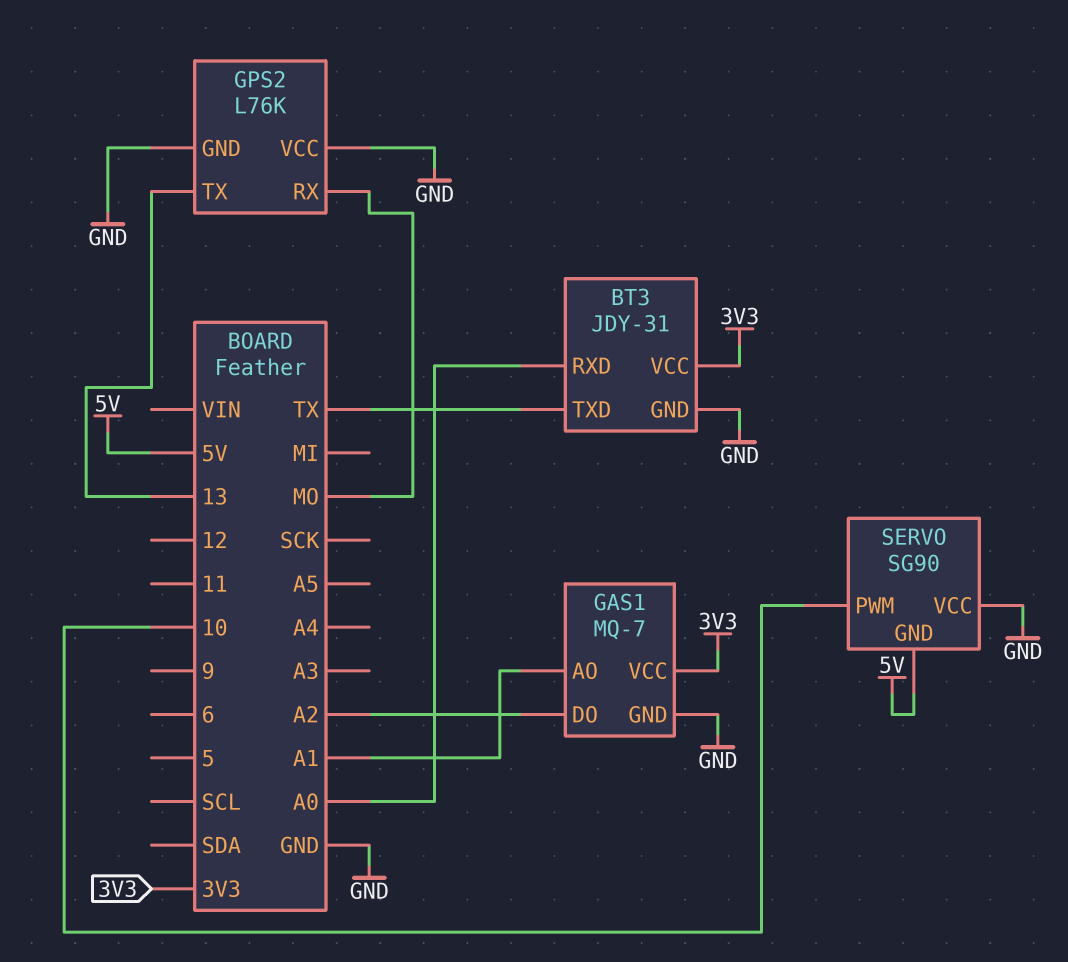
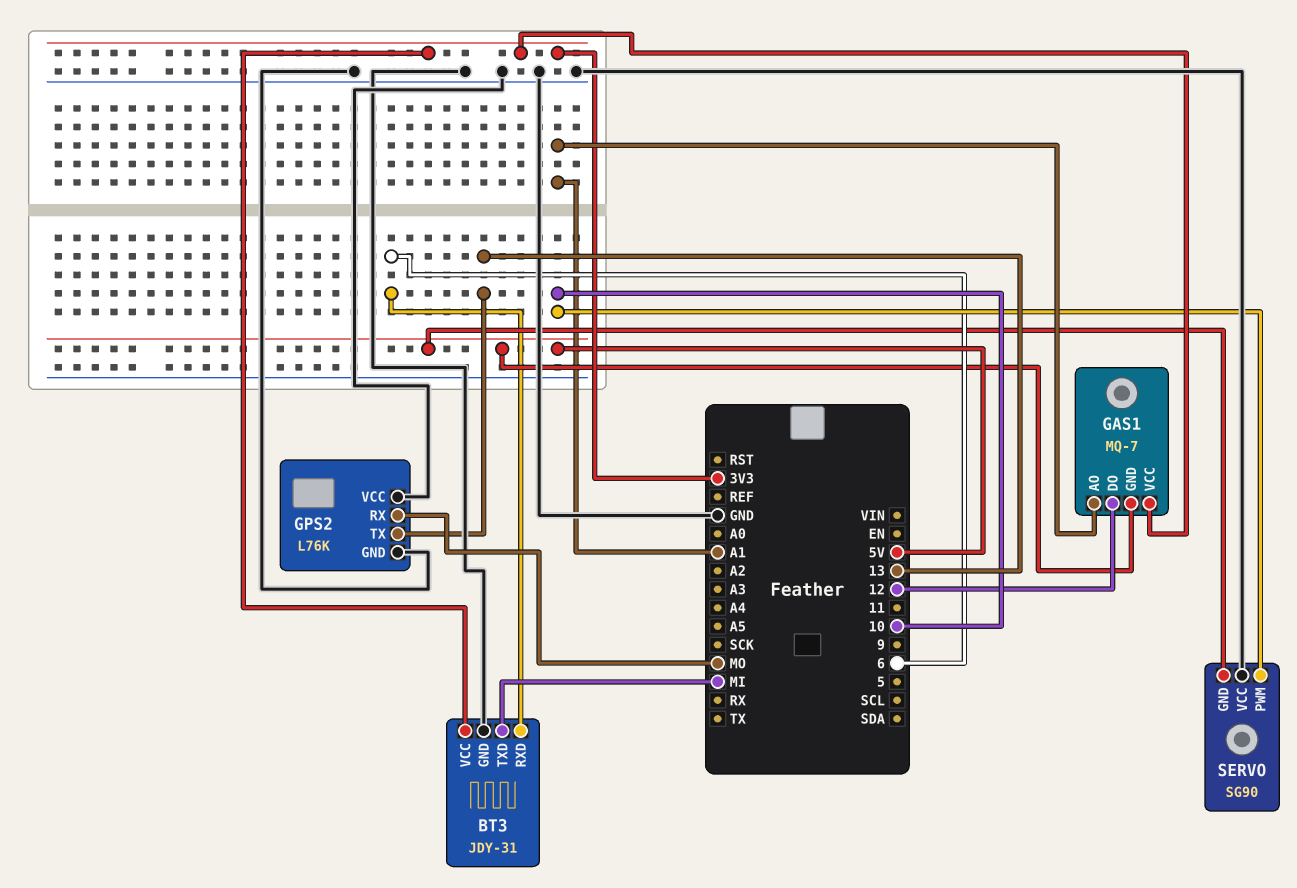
BT3 pin RXD: A0 -> 6
BT3 pin TXD: TX -> MI
GAS1 pin DO: A2 -> 12
GAS1 pin GND: GND -> 5V

